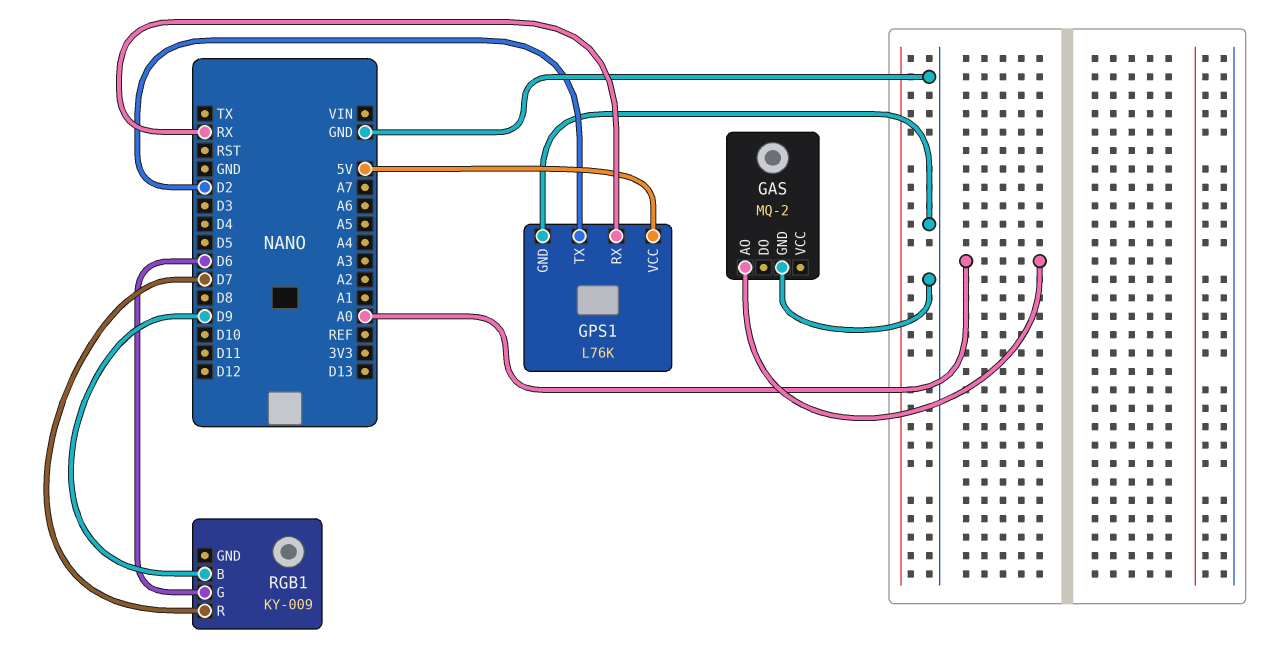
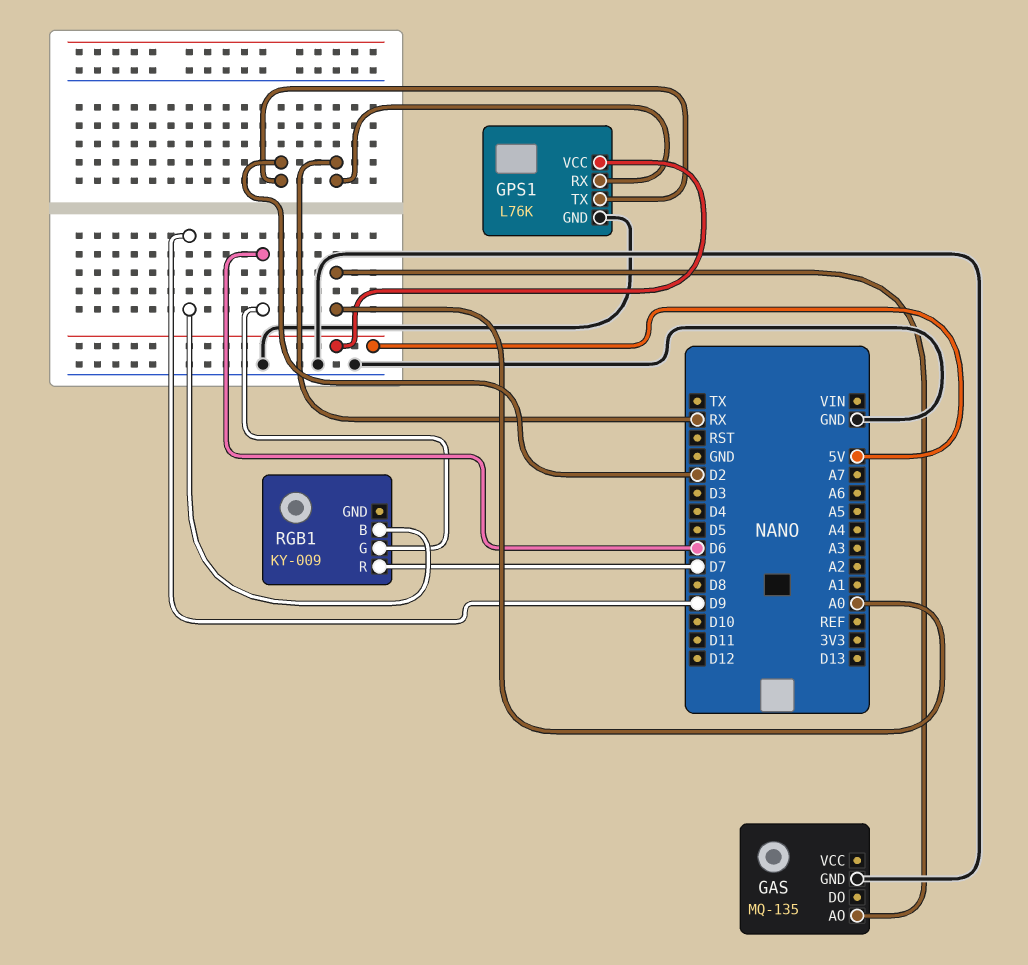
GAS: MQ-2 -> MQ-135

